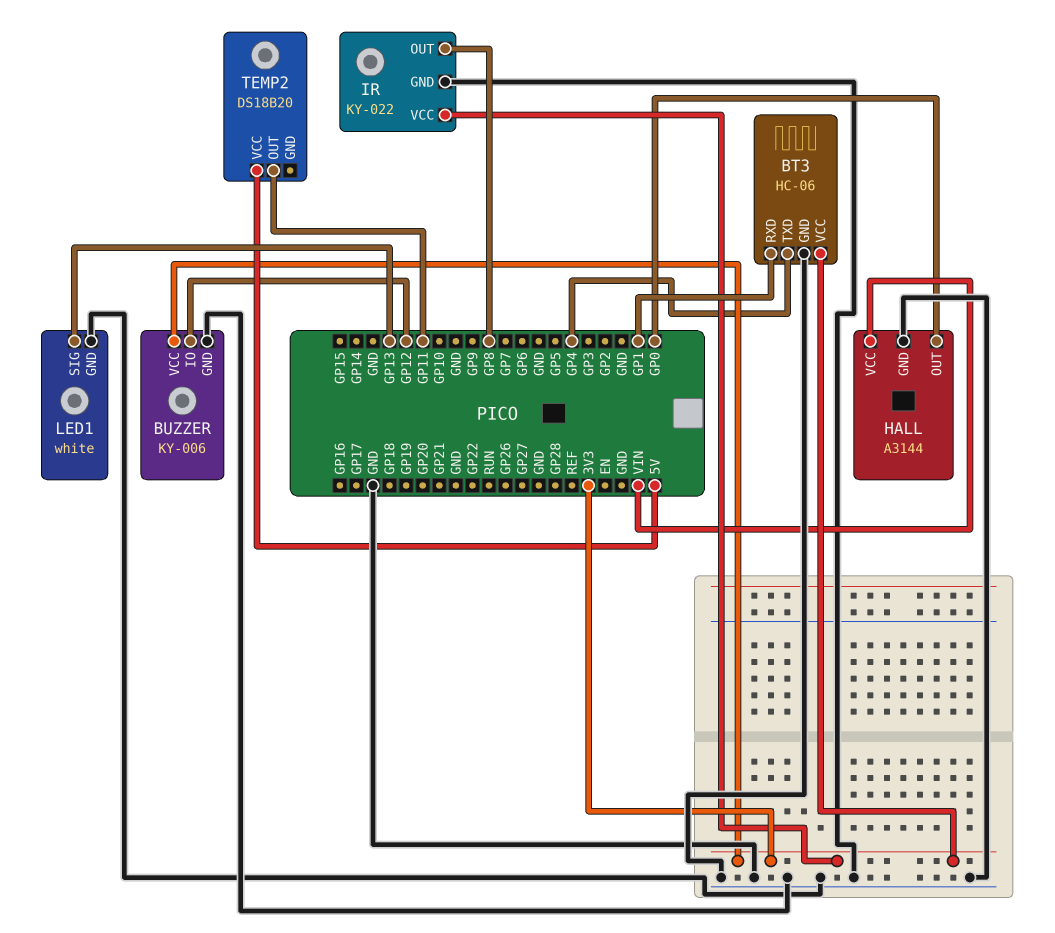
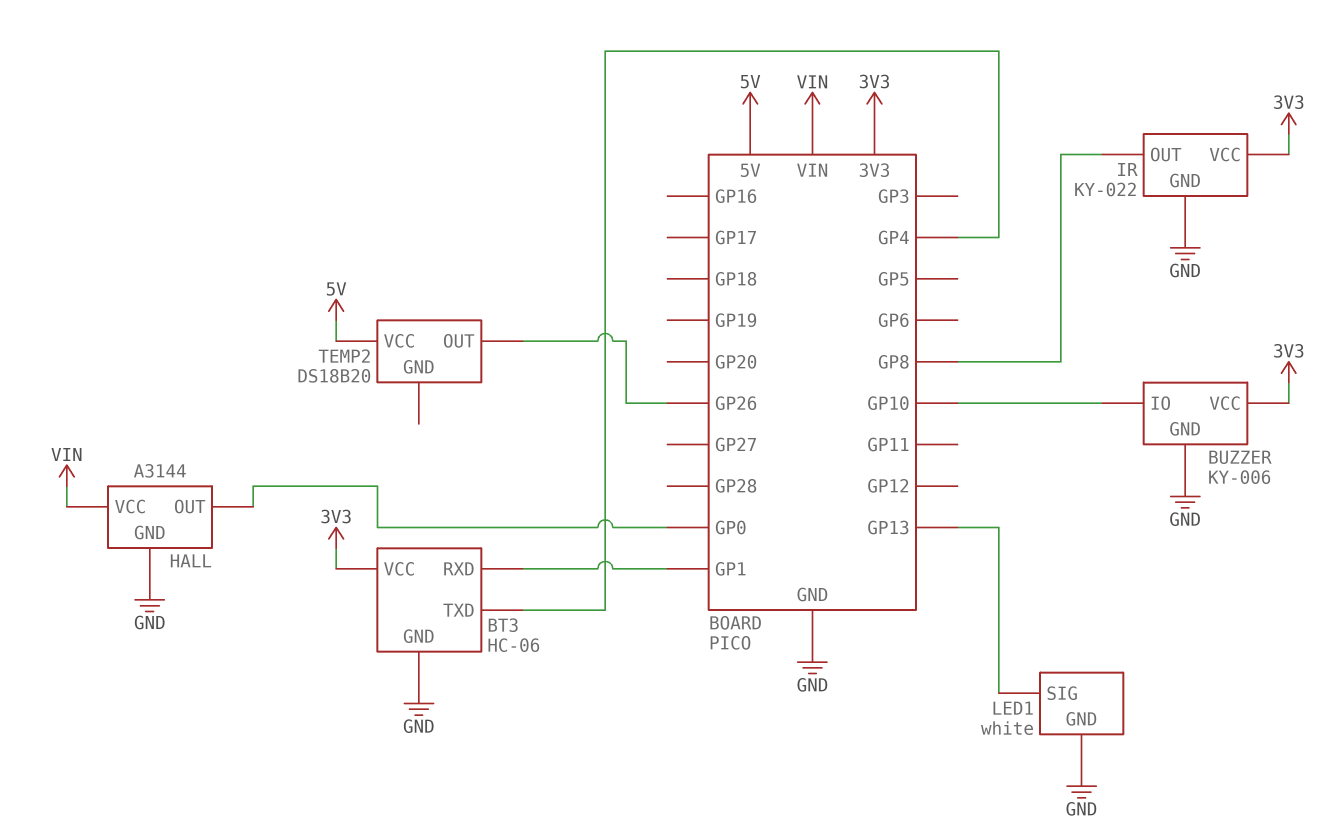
BUZZER pin IO: GP12 -> GP10
TEMP2 pin OUT: GP11 -> GP26

